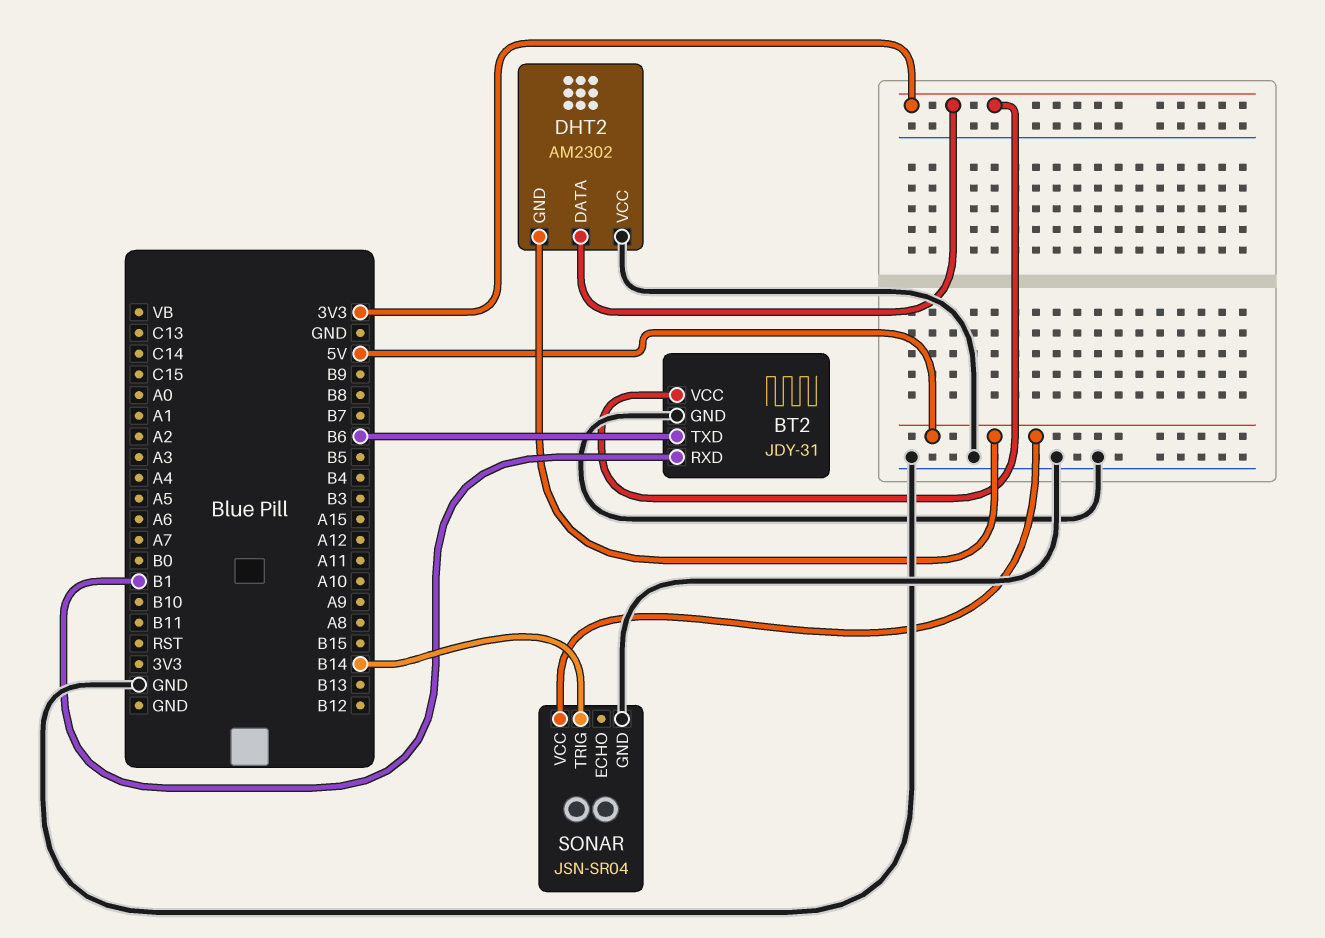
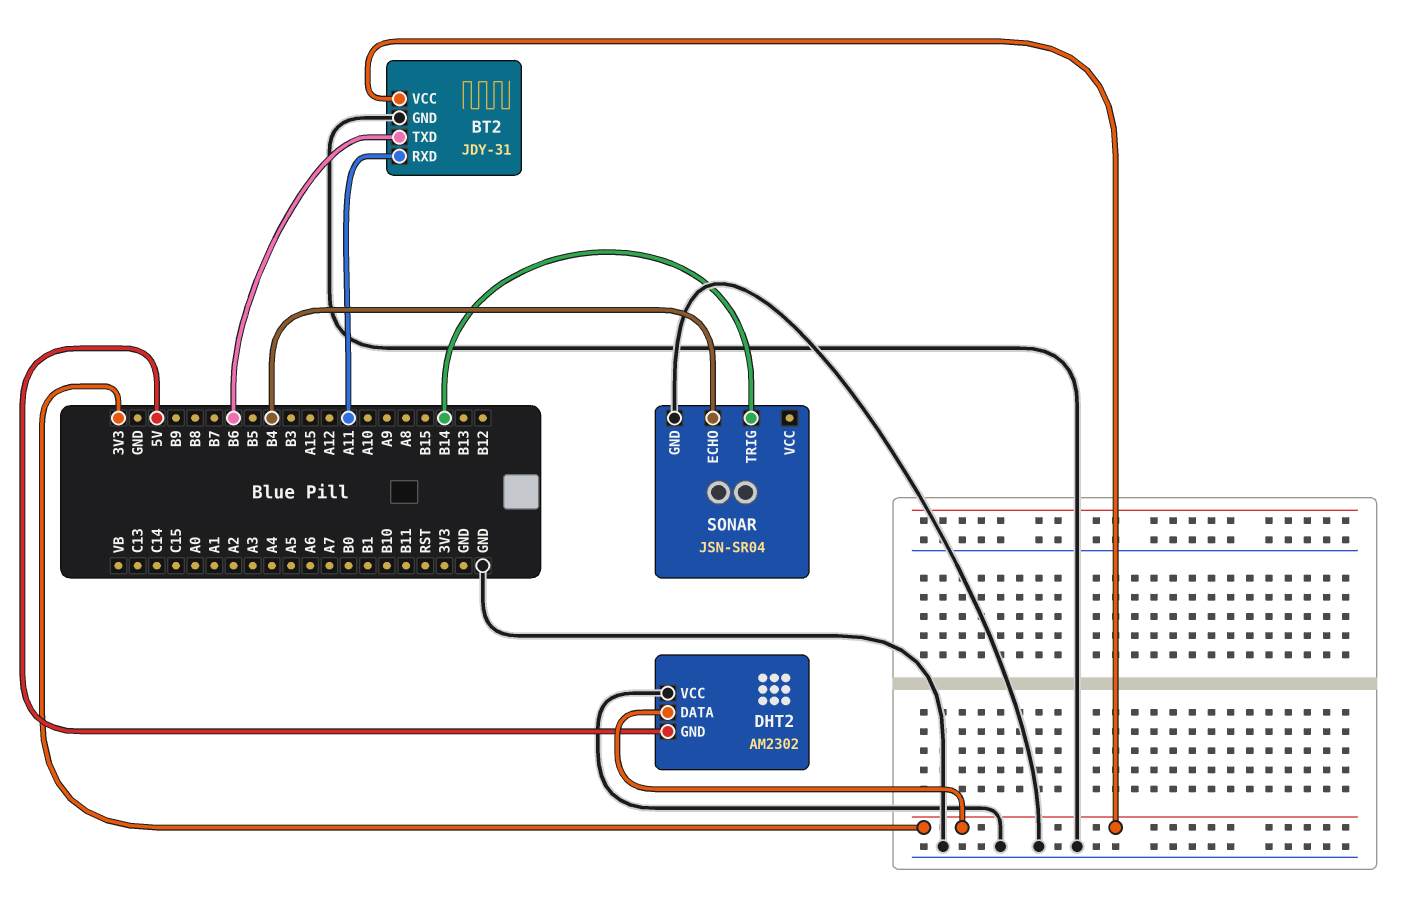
BT2 pin RXD: B1 -> A11
SONAR pin ECHO: none -> B4
SONAR pin VCC: 5V -> none

